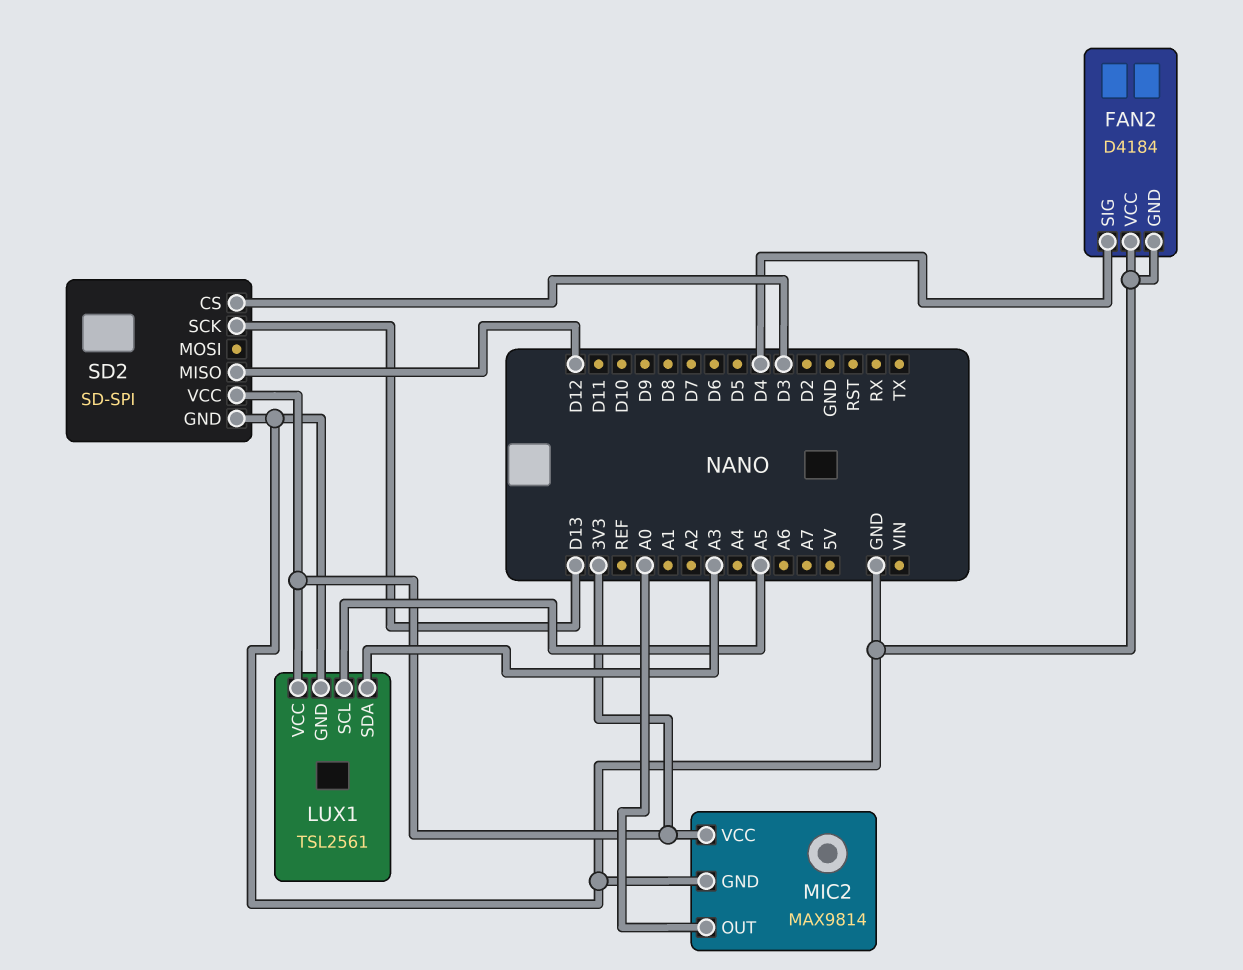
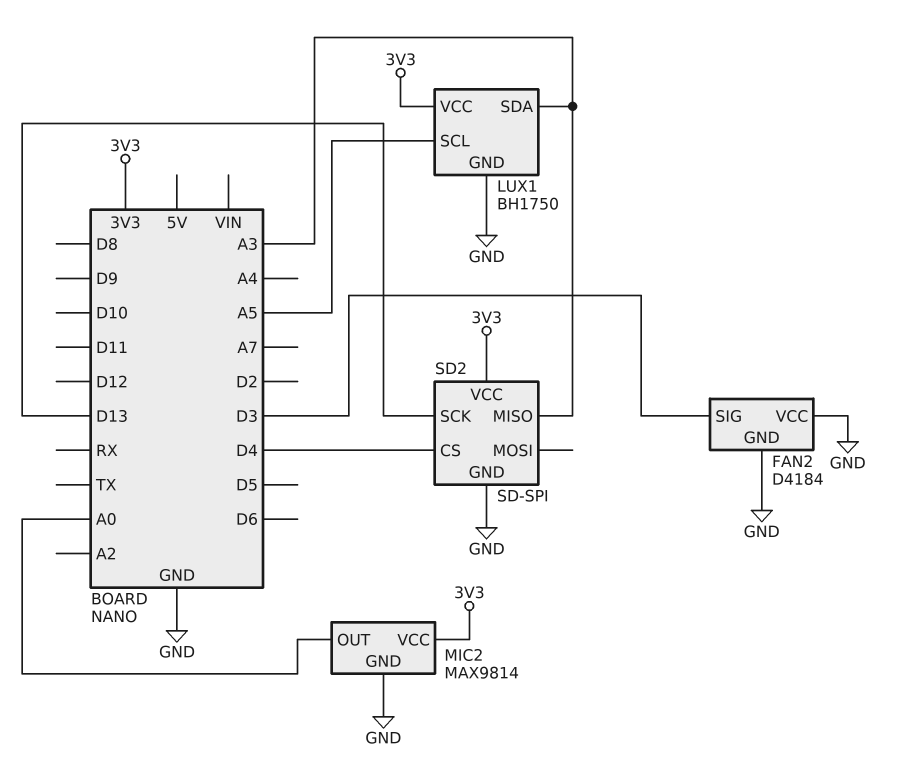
FAN2 pin SIG: D4 -> D3
LUX1: TSL2561 -> BH1750
SD2 pin CS: D3 -> D4
SD2 pin MISO: D12 -> A3

